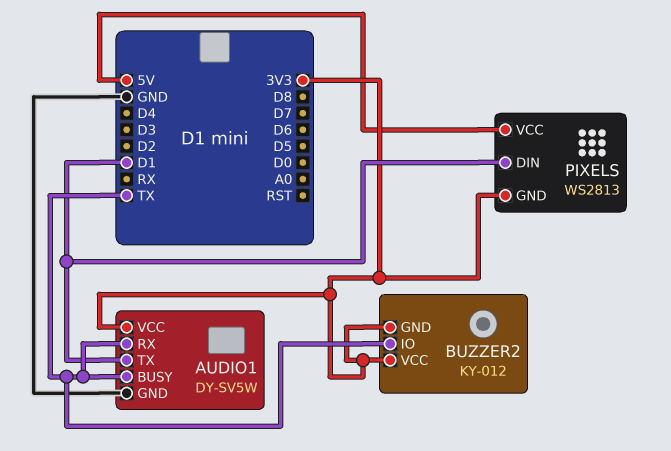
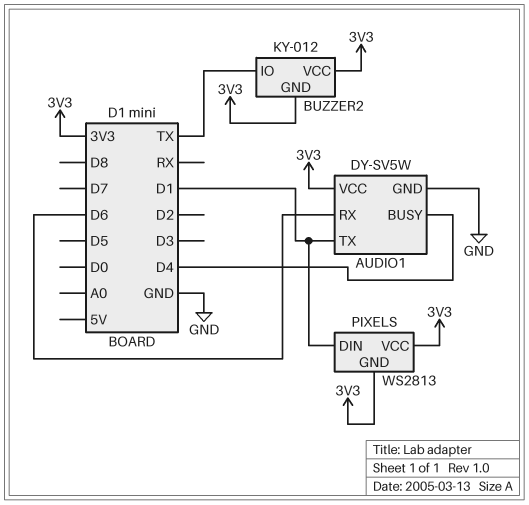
AUDIO1 pin BUSY: TX -> D4
AUDIO1 pin RX: TX -> D6
PIXELS pin VCC: 5V -> 3V3

